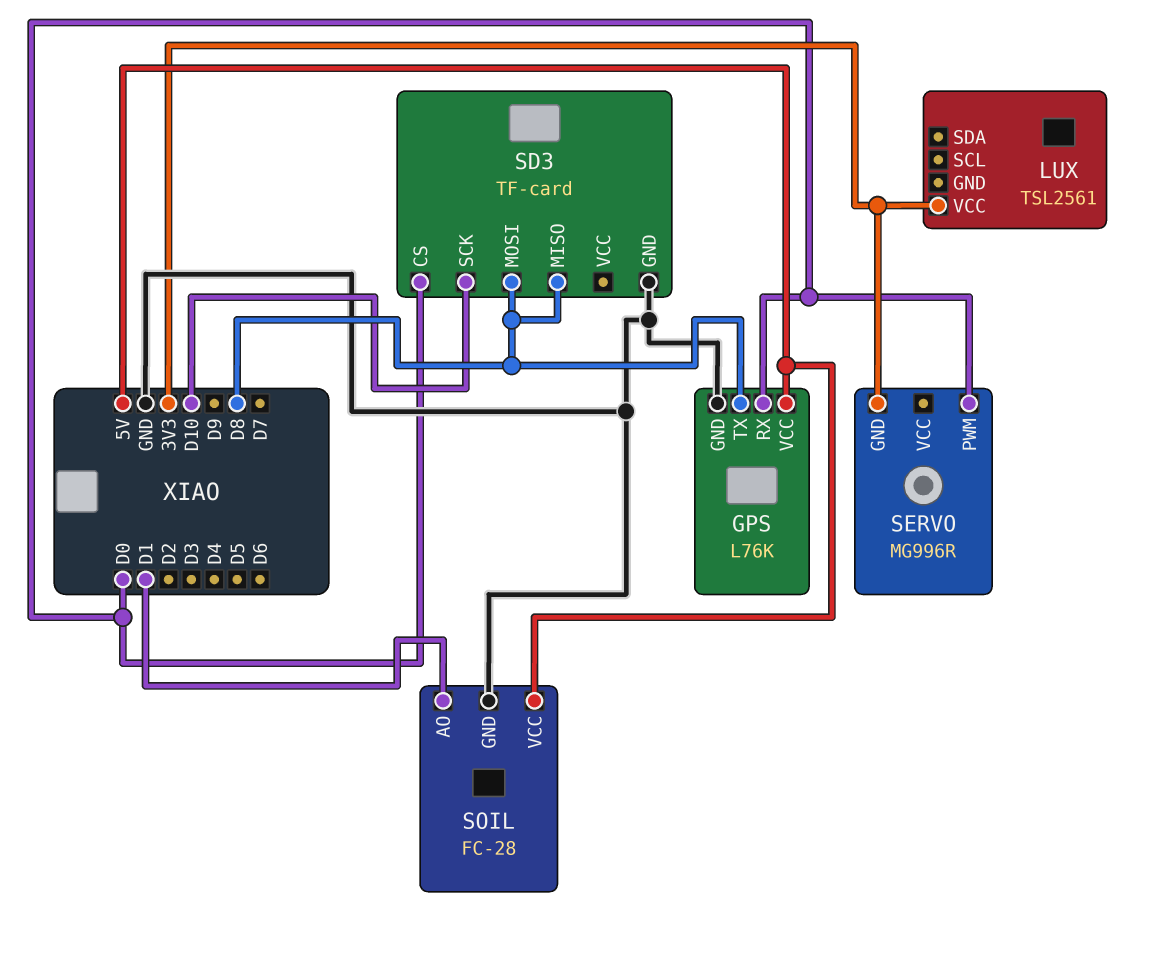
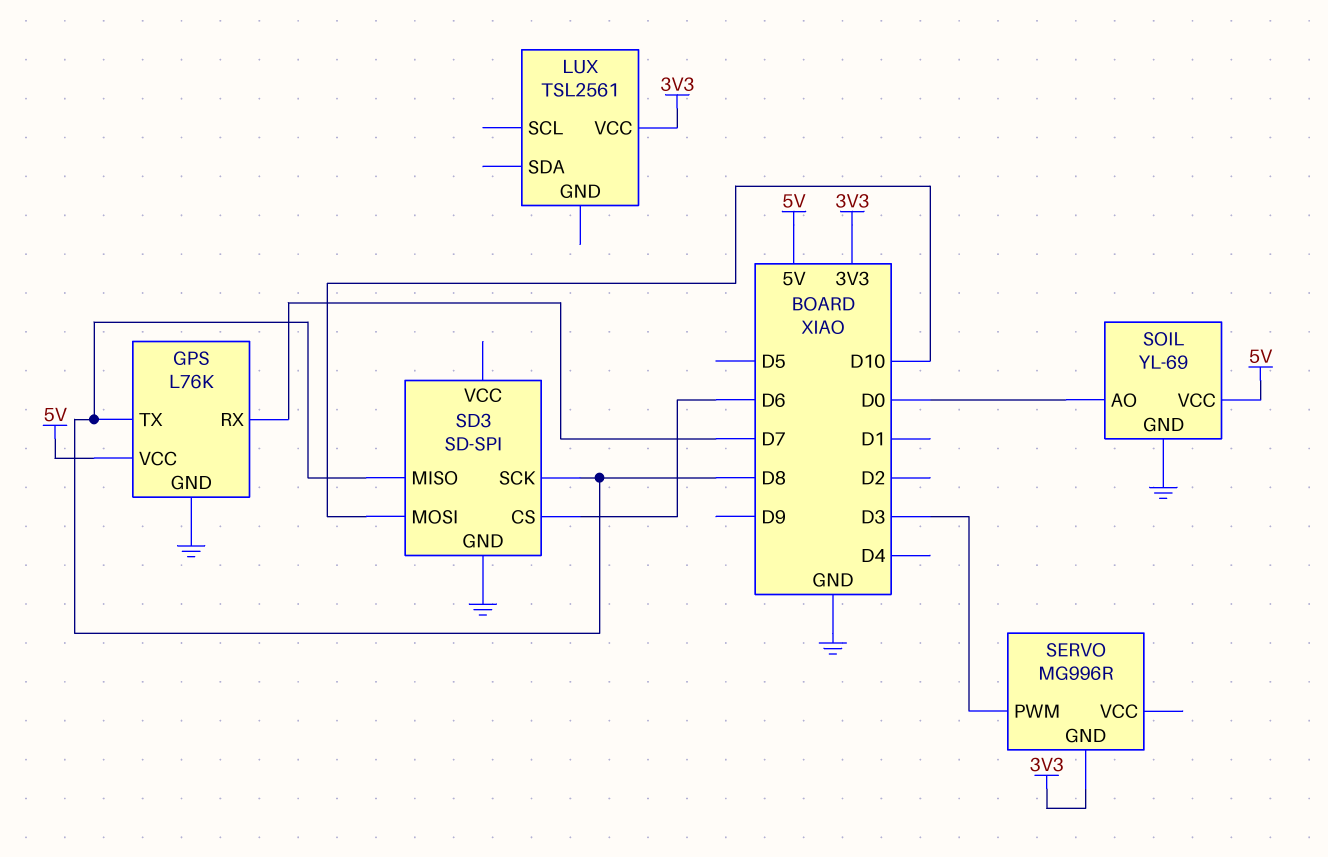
GPS pin RX: D0 -> D7
SD3: TF-card -> SD-SPI
SD3 pin CS: D0 -> D6
SD3 pin MOSI: D8 -> D10
SD3 pin SCK: D10 -> D8
SERVO pin PWM: D0 -> D3
SOIL: FC-28 -> YL-69
SOIL pin AO: D1 -> D0

